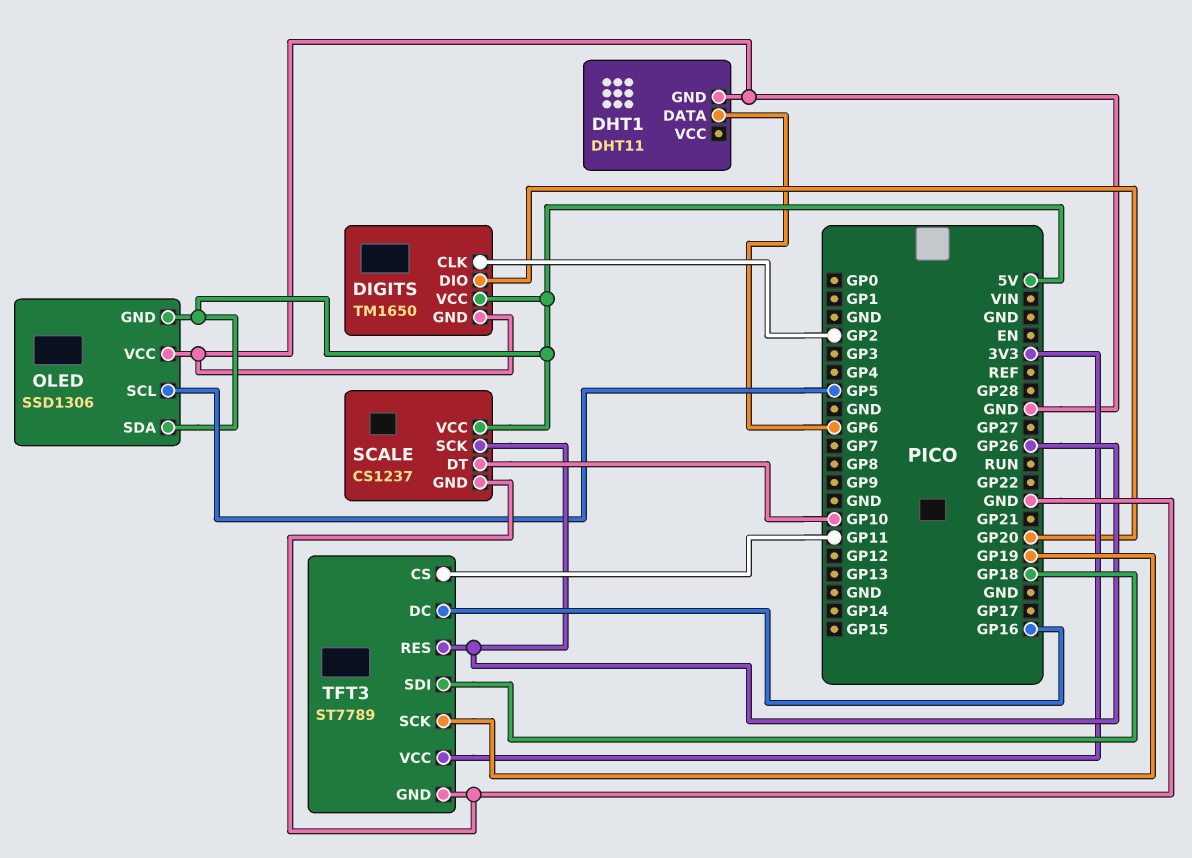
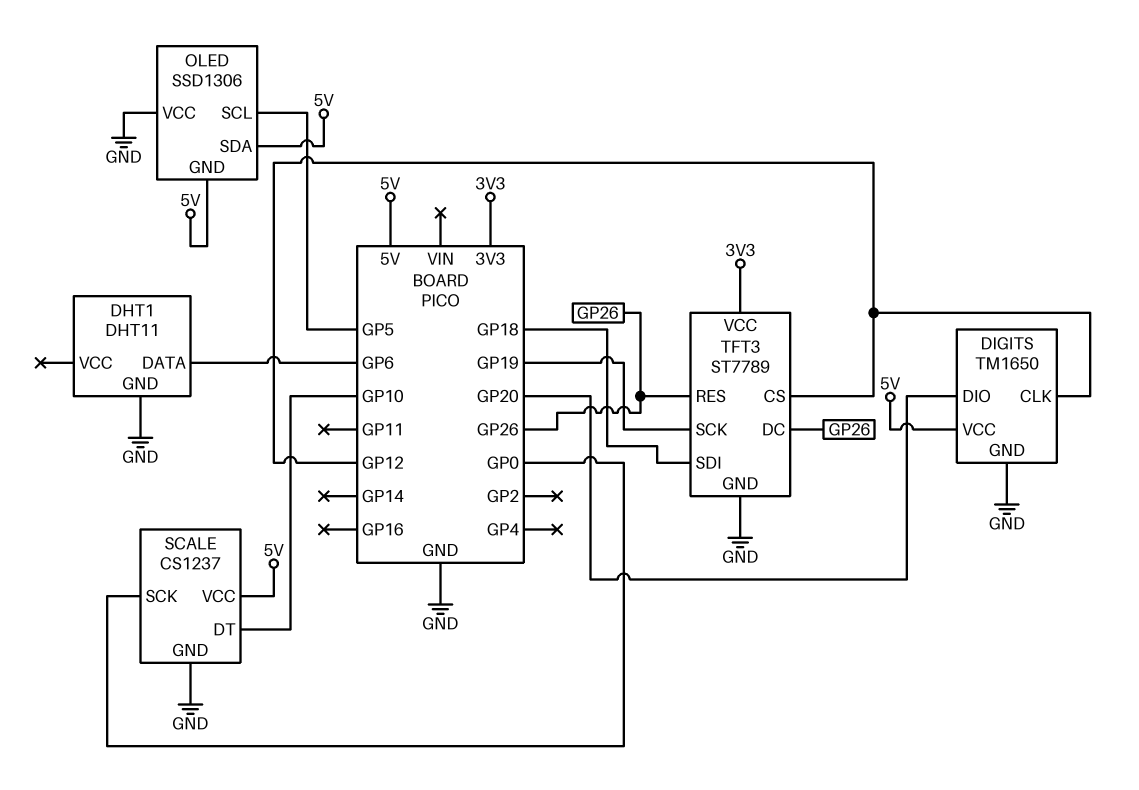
DIGITS pin CLK: GP2 -> GP12
SCALE pin SCK: GP26 -> GP0
TFT3 pin CS: GP11 -> GP12
TFT3 pin DC: GP16 -> GP26

